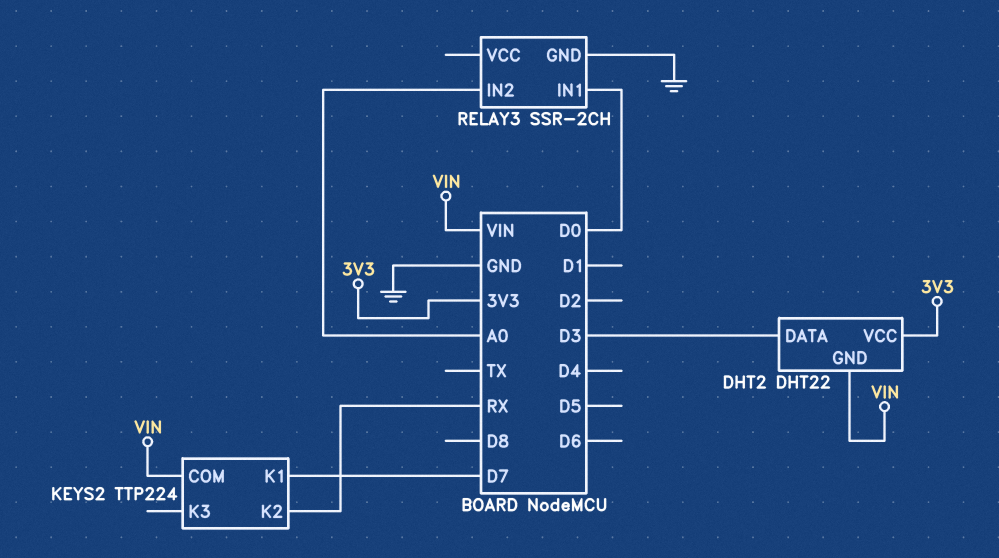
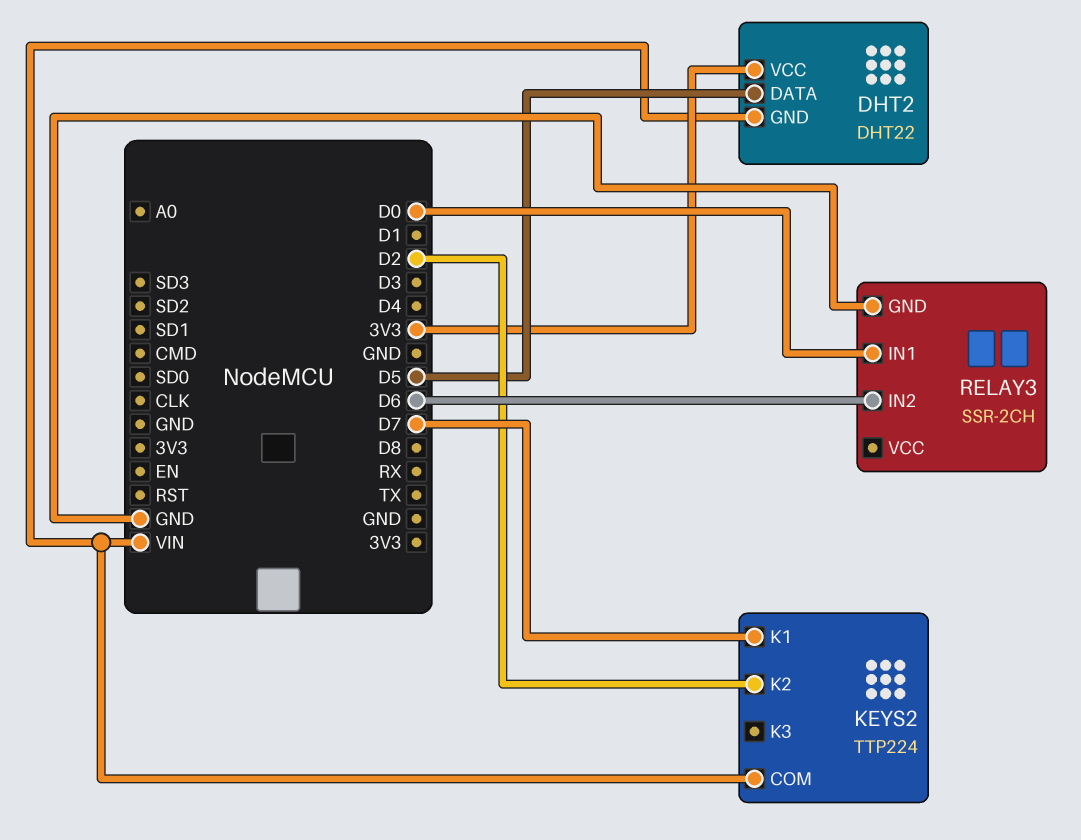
DHT2 pin DATA: D3 -> D5
KEYS2 pin K2: RX -> D2
RELAY3 pin IN2: A0 -> D6

